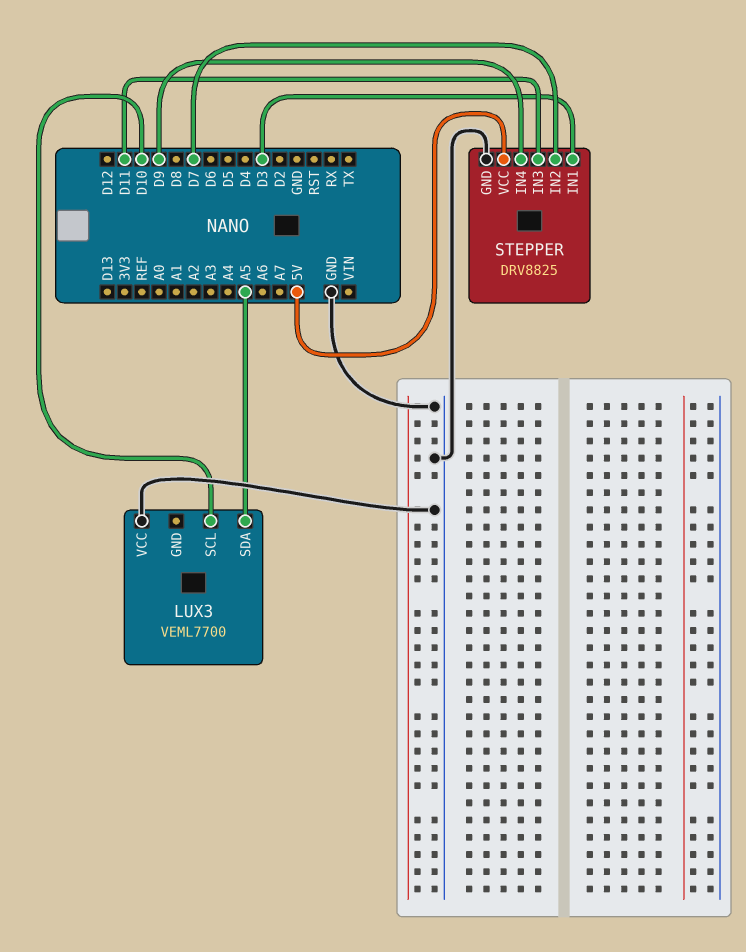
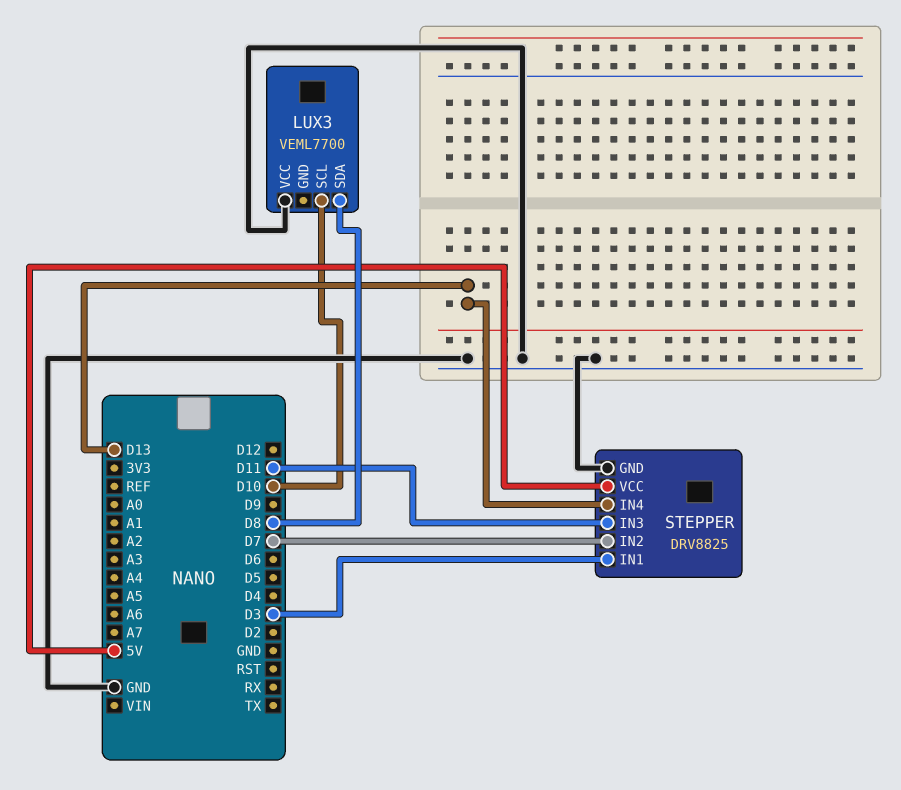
LUX3 pin SDA: A5 -> D8
STEPPER pin IN4: D9 -> D13

